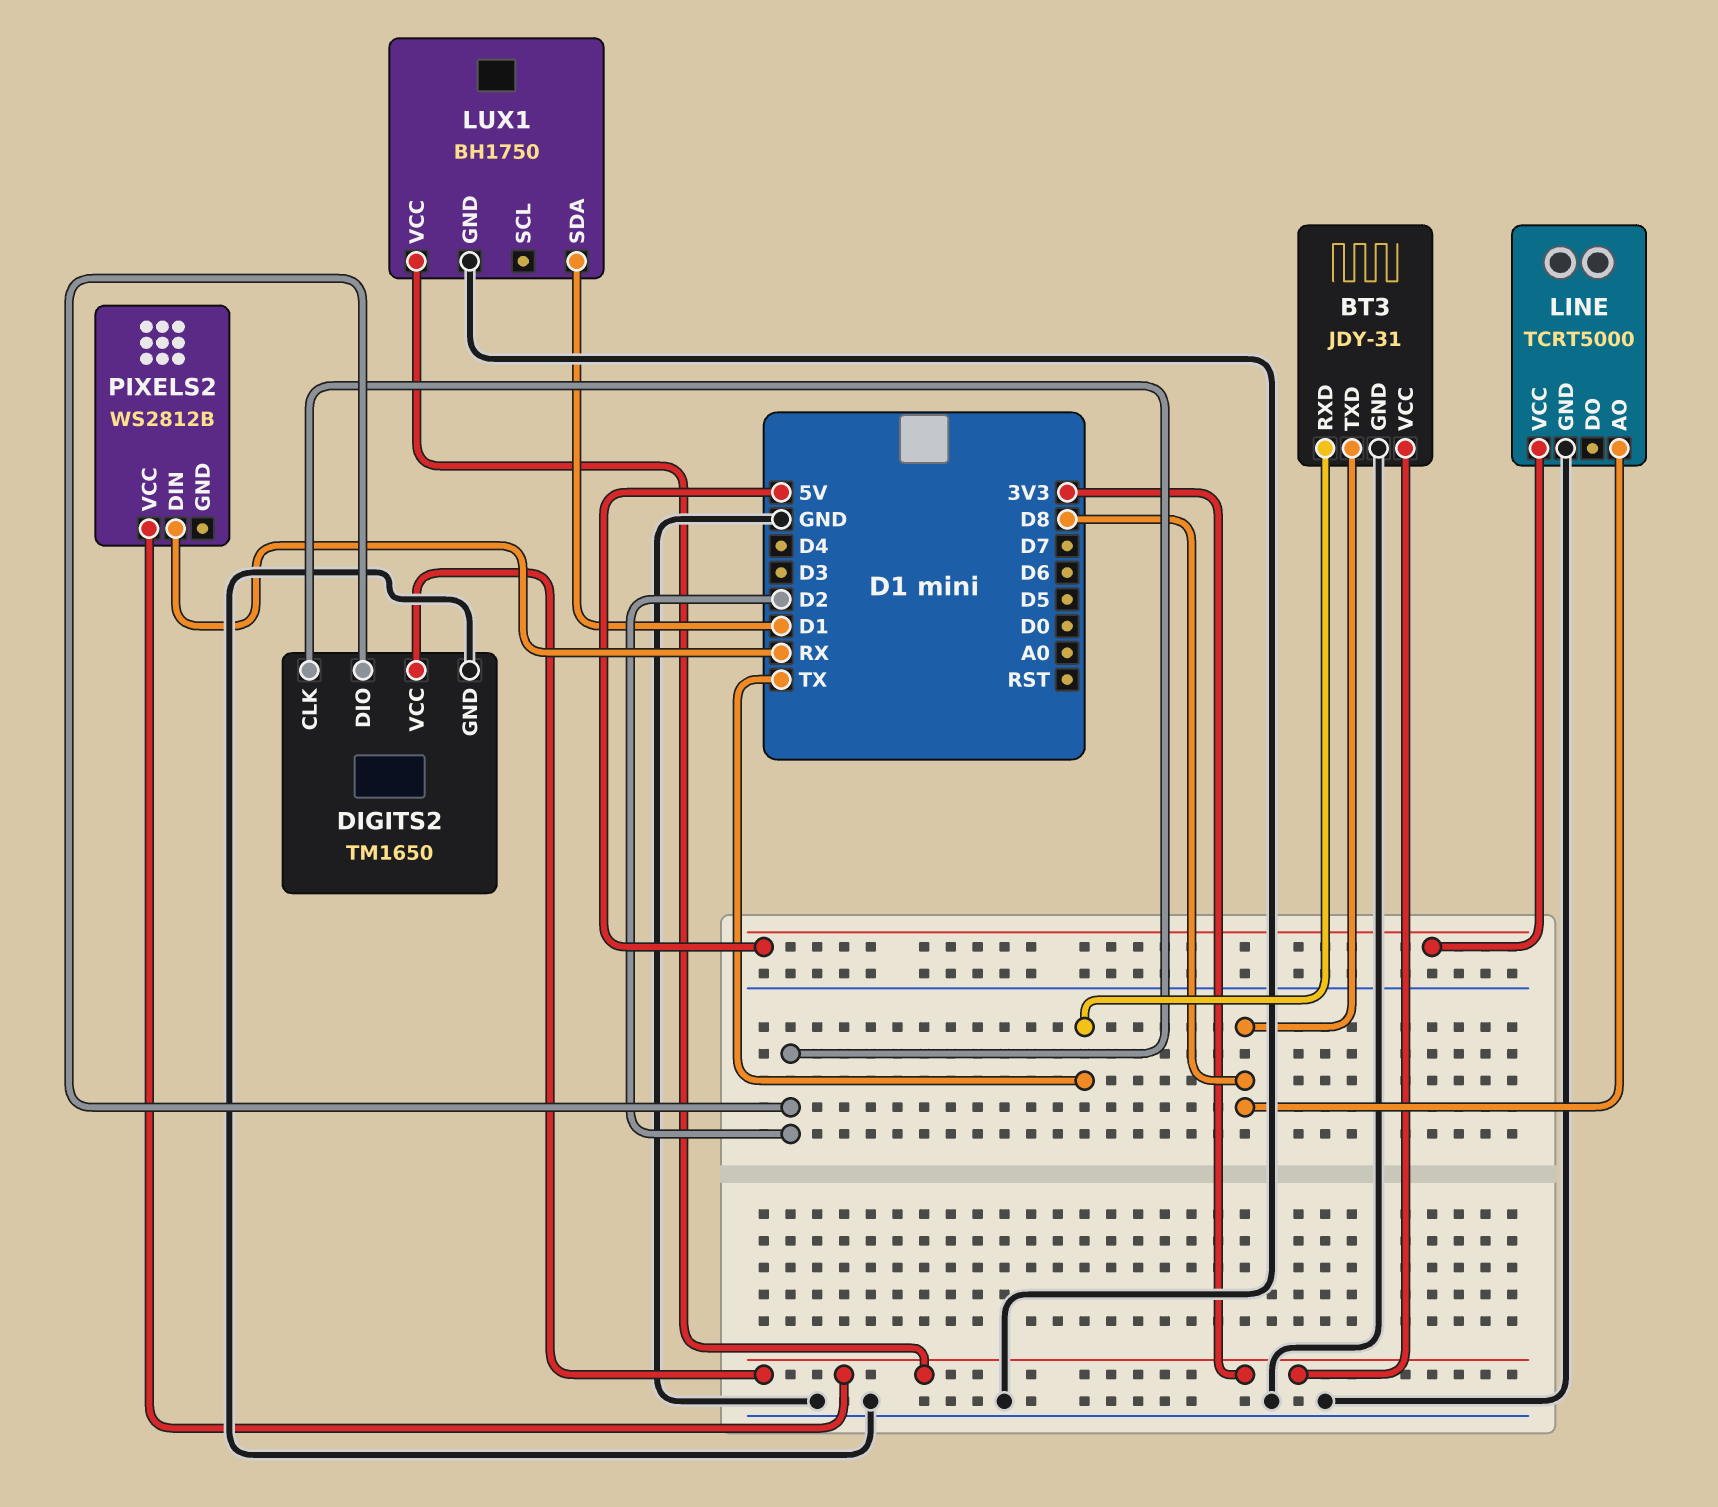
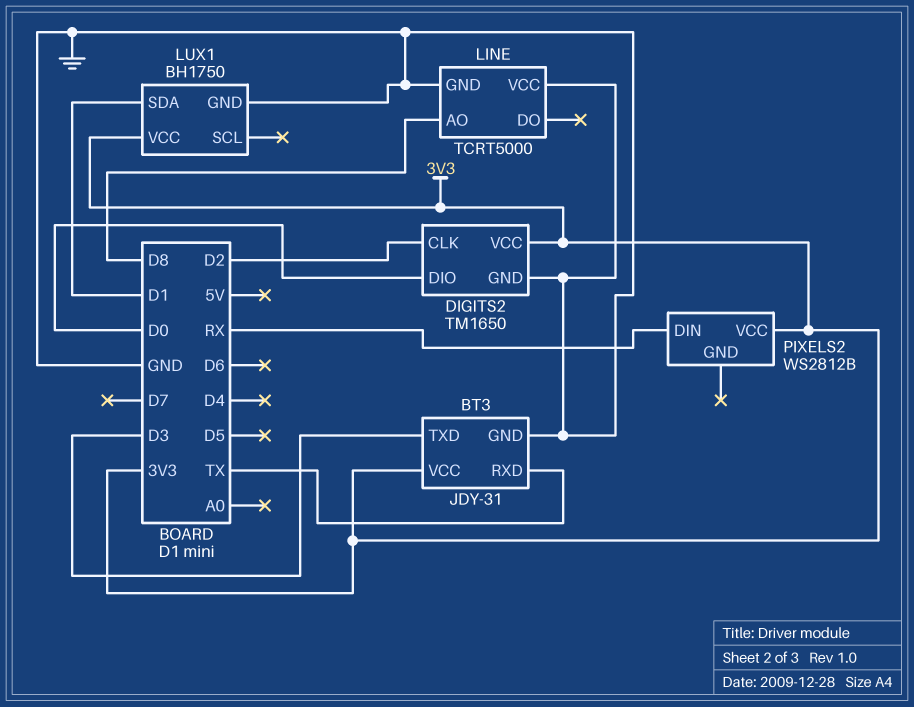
BT3 pin TXD: D8 -> D3
DIGITS2 pin DIO: D2 -> D0
LINE pin VCC: 5V -> GND

